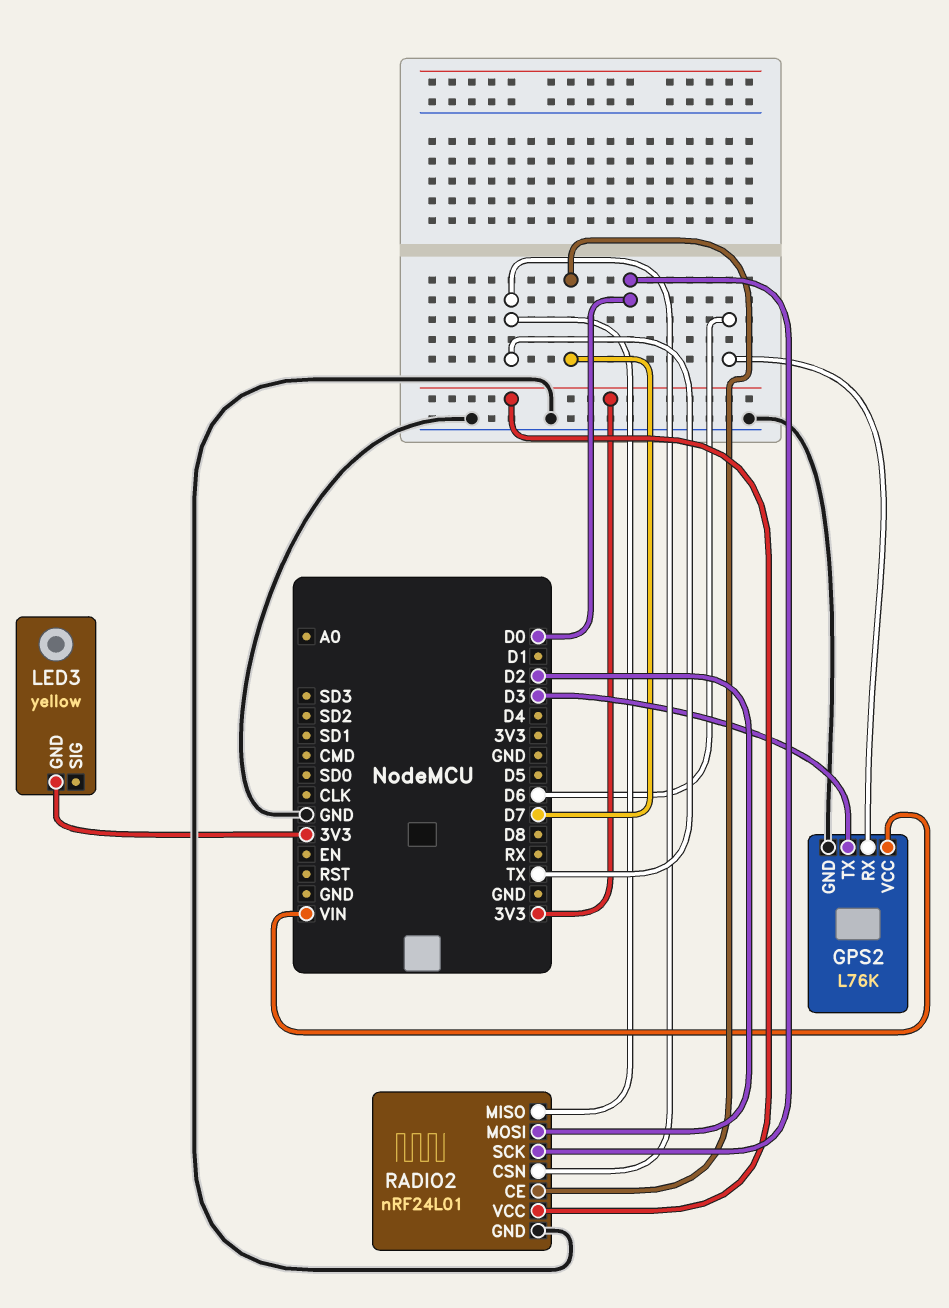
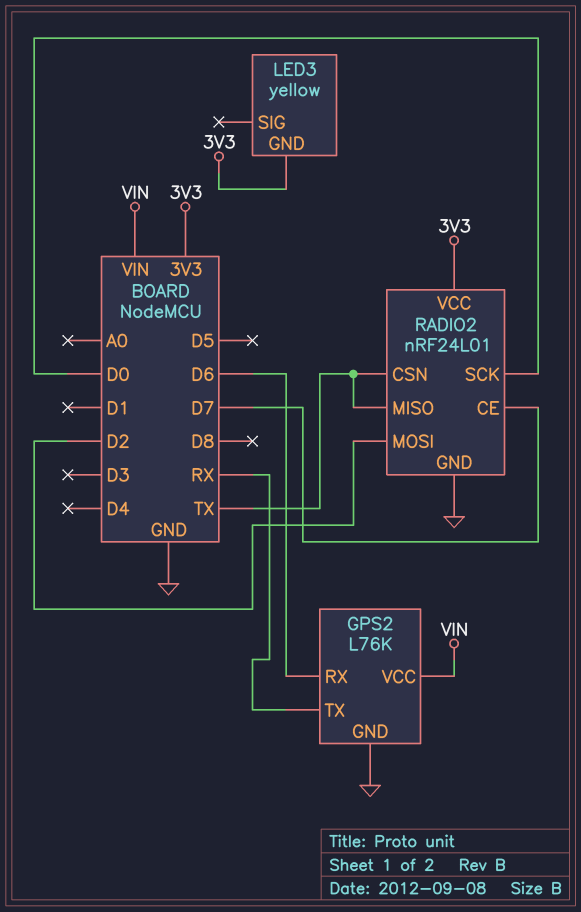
GPS2 pin TX: D3 -> RX

